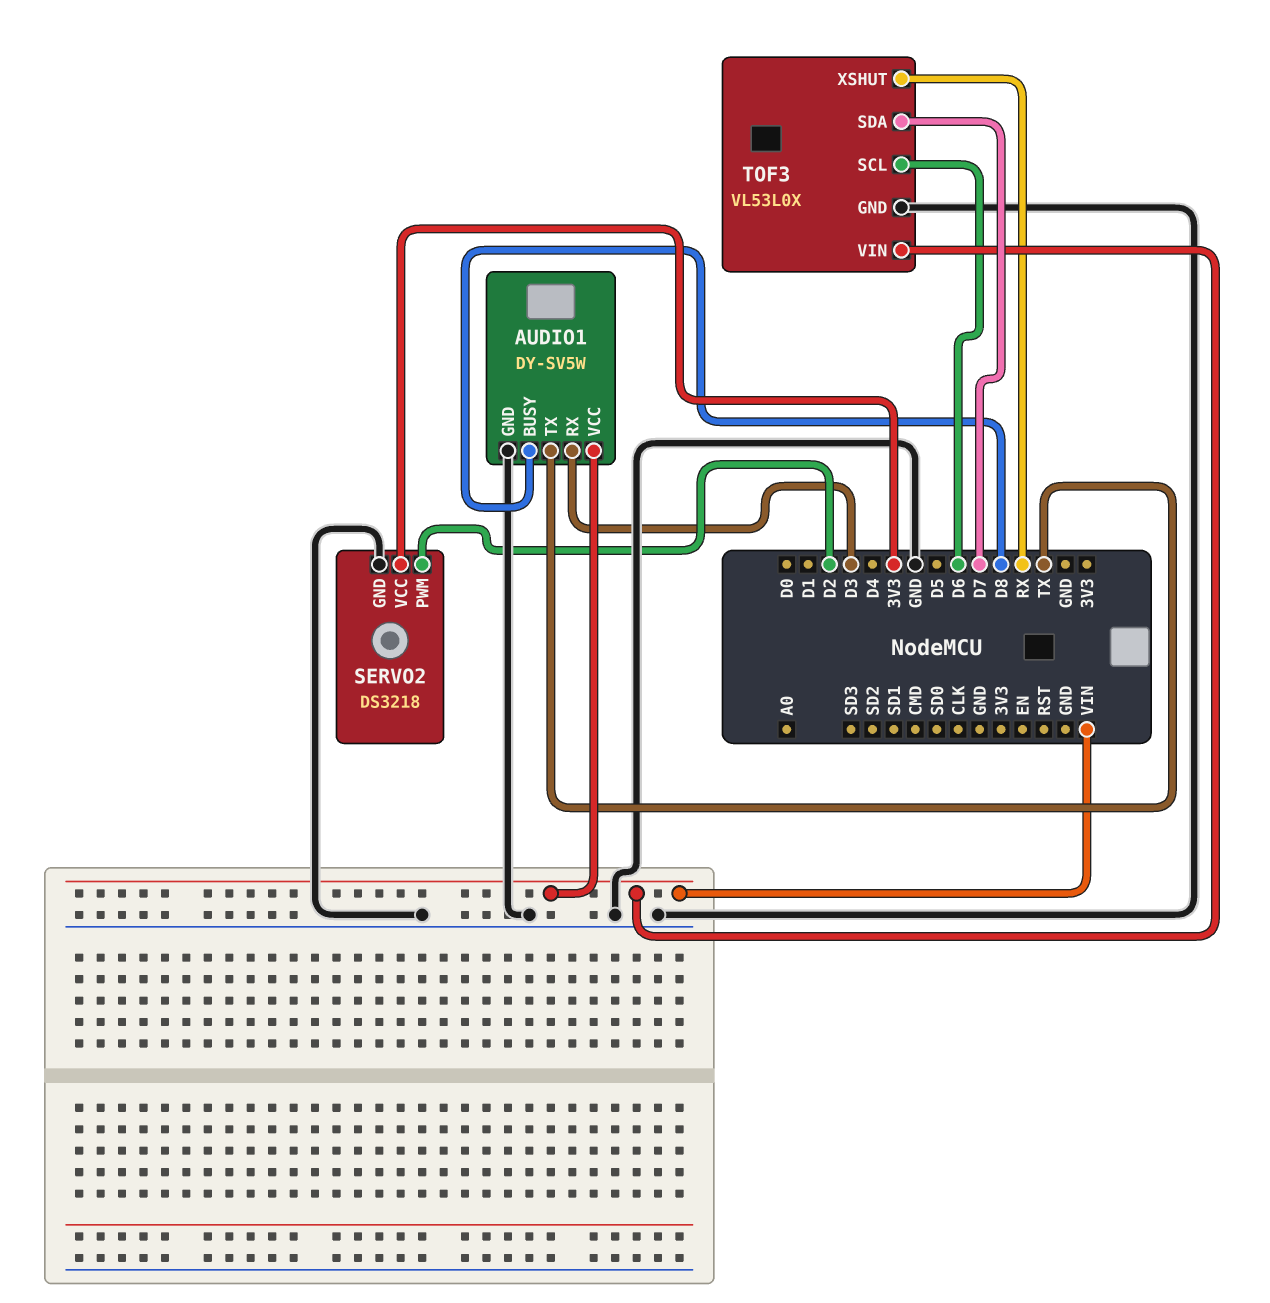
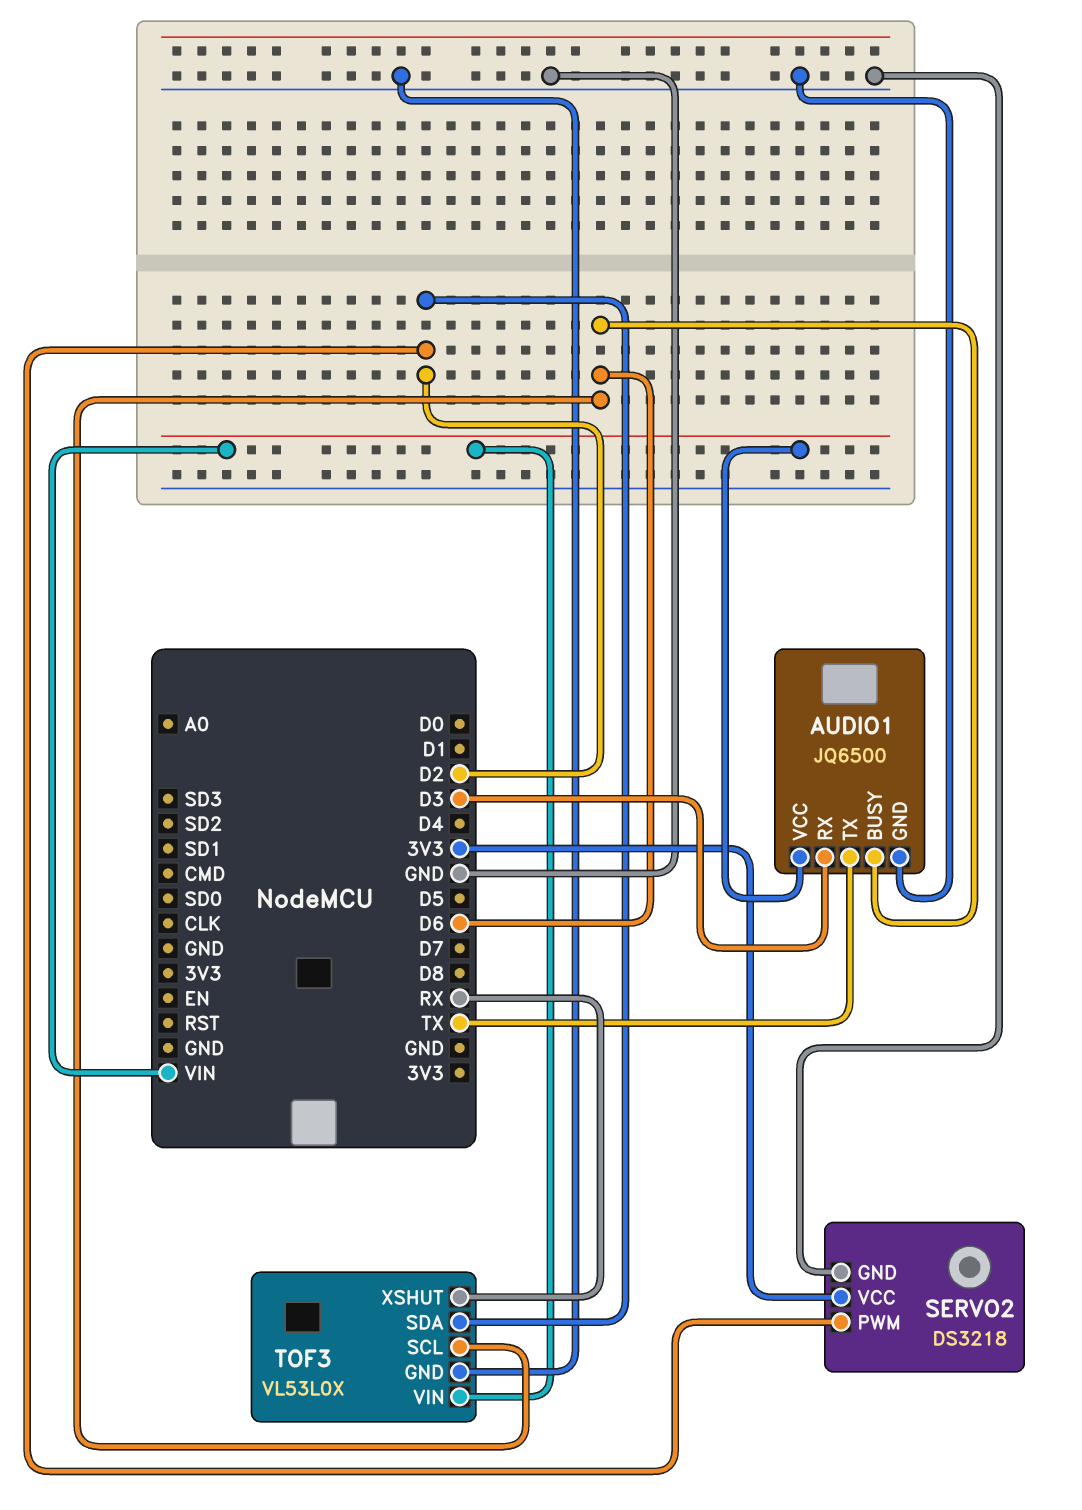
AUDIO1: DY-SV5W -> JQ6500
AUDIO1 pin BUSY: D8 -> D6
TOF3 pin SDA: D7 -> D2

